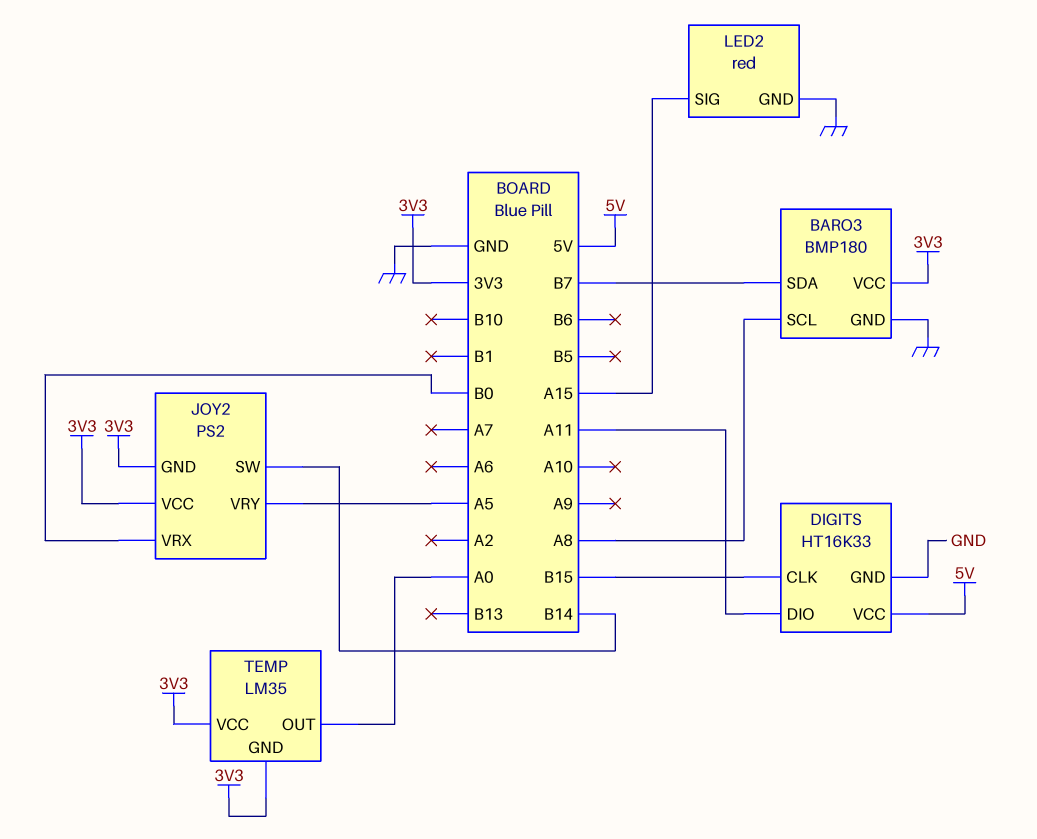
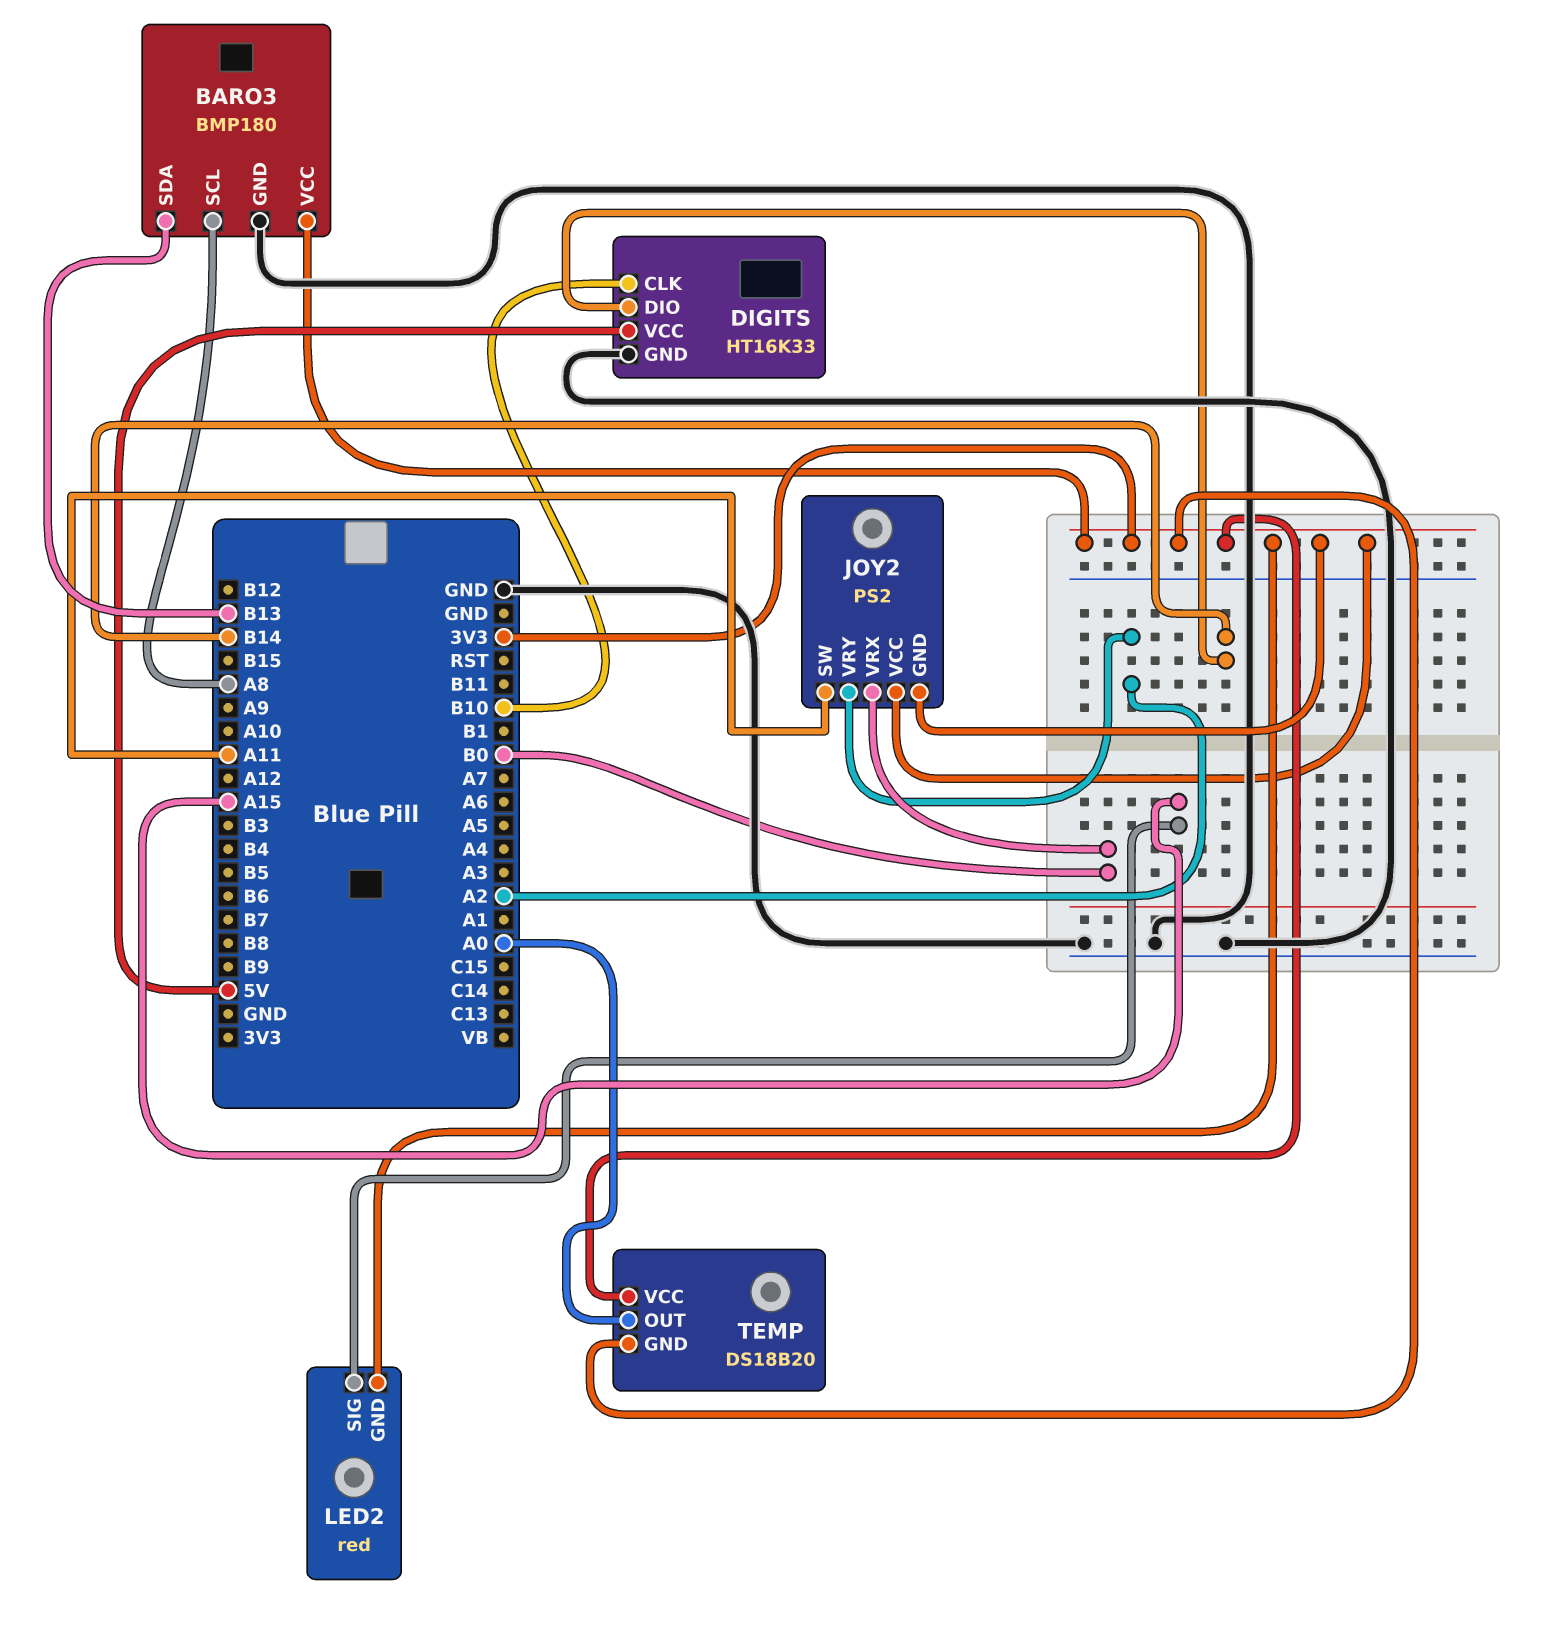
BARO3 pin SDA: B7 -> B13
DIGITS pin CLK: B15 -> B10
DIGITS pin DIO: A11 -> B14
JOY2 pin SW: B14 -> A11
JOY2 pin VRY: A5 -> A2
LED2 pin GND: GND -> 3V3
TEMP: LM35 -> DS18B20

